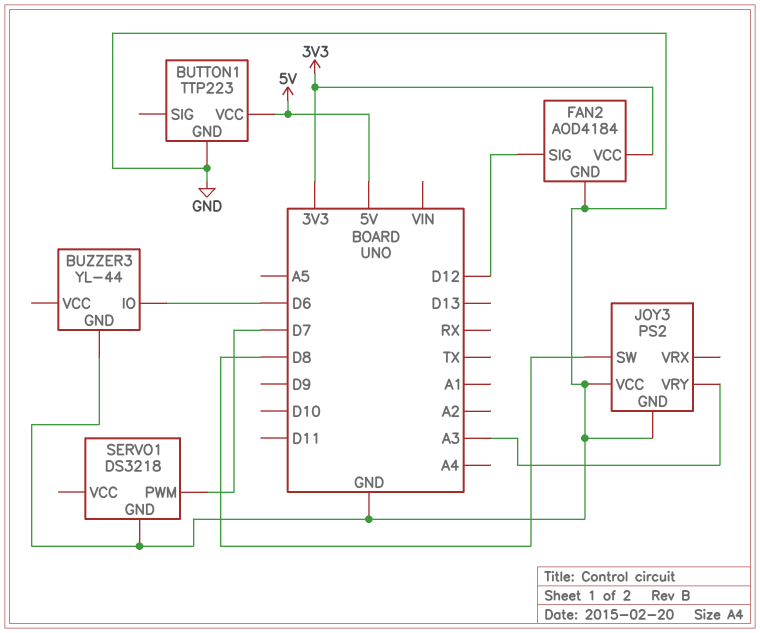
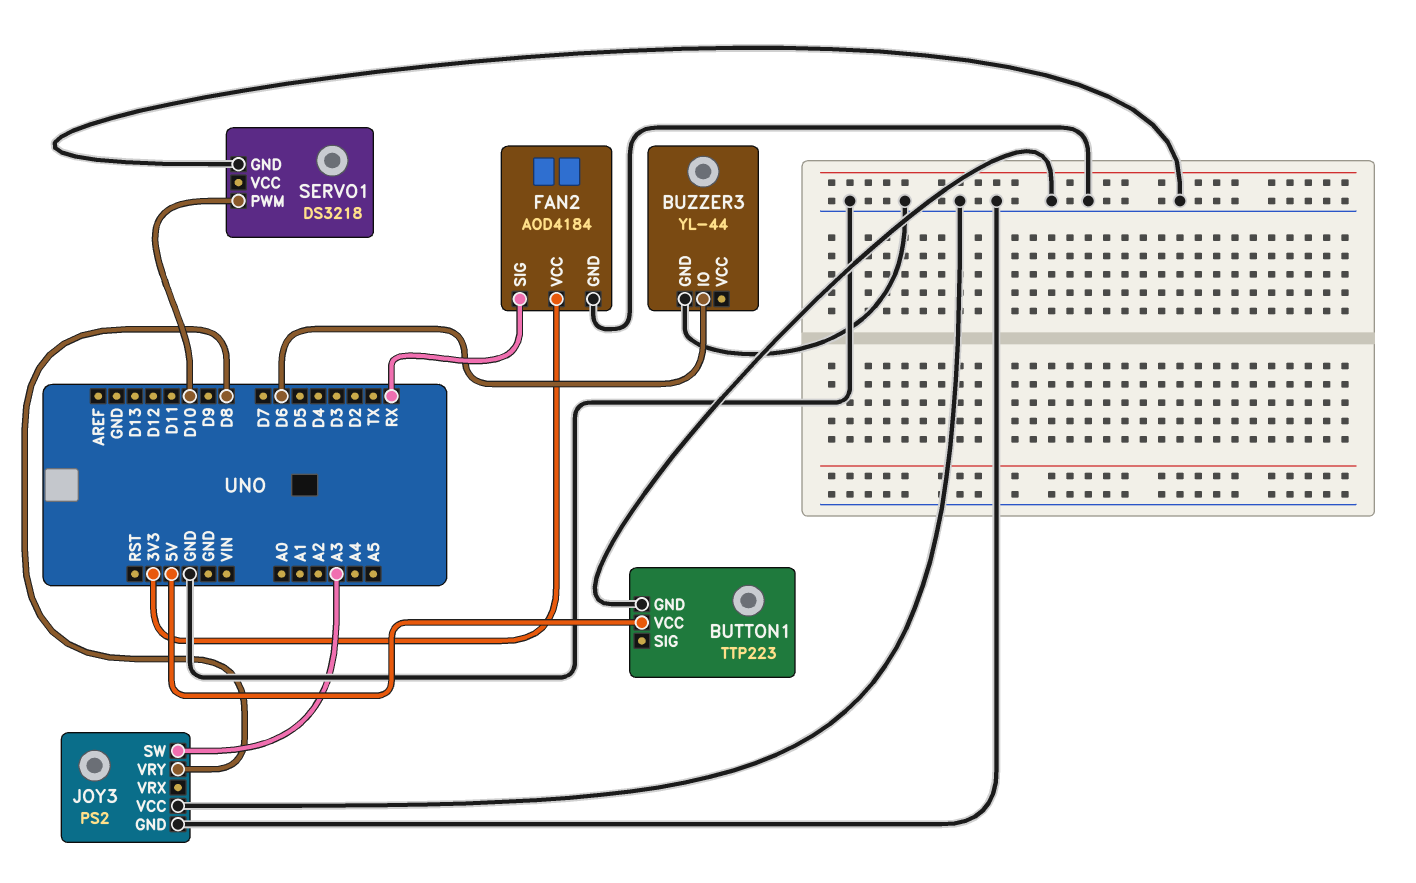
FAN2 pin SIG: D12 -> RX
JOY3 pin SW: D8 -> A3
JOY3 pin VRY: A3 -> D8
SERVO1 pin PWM: D7 -> D10

